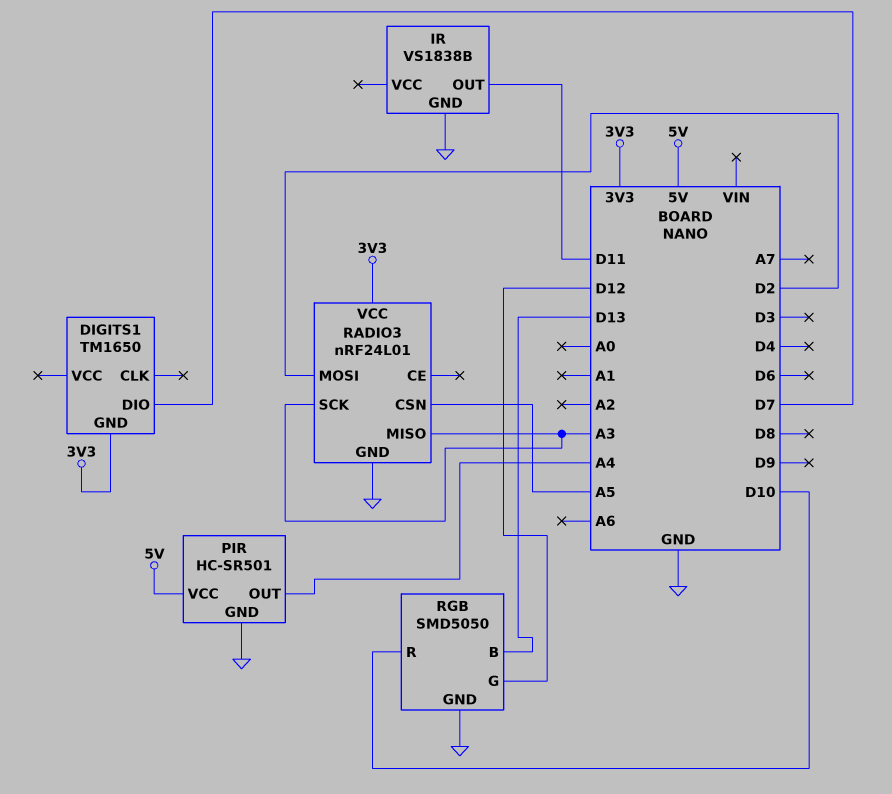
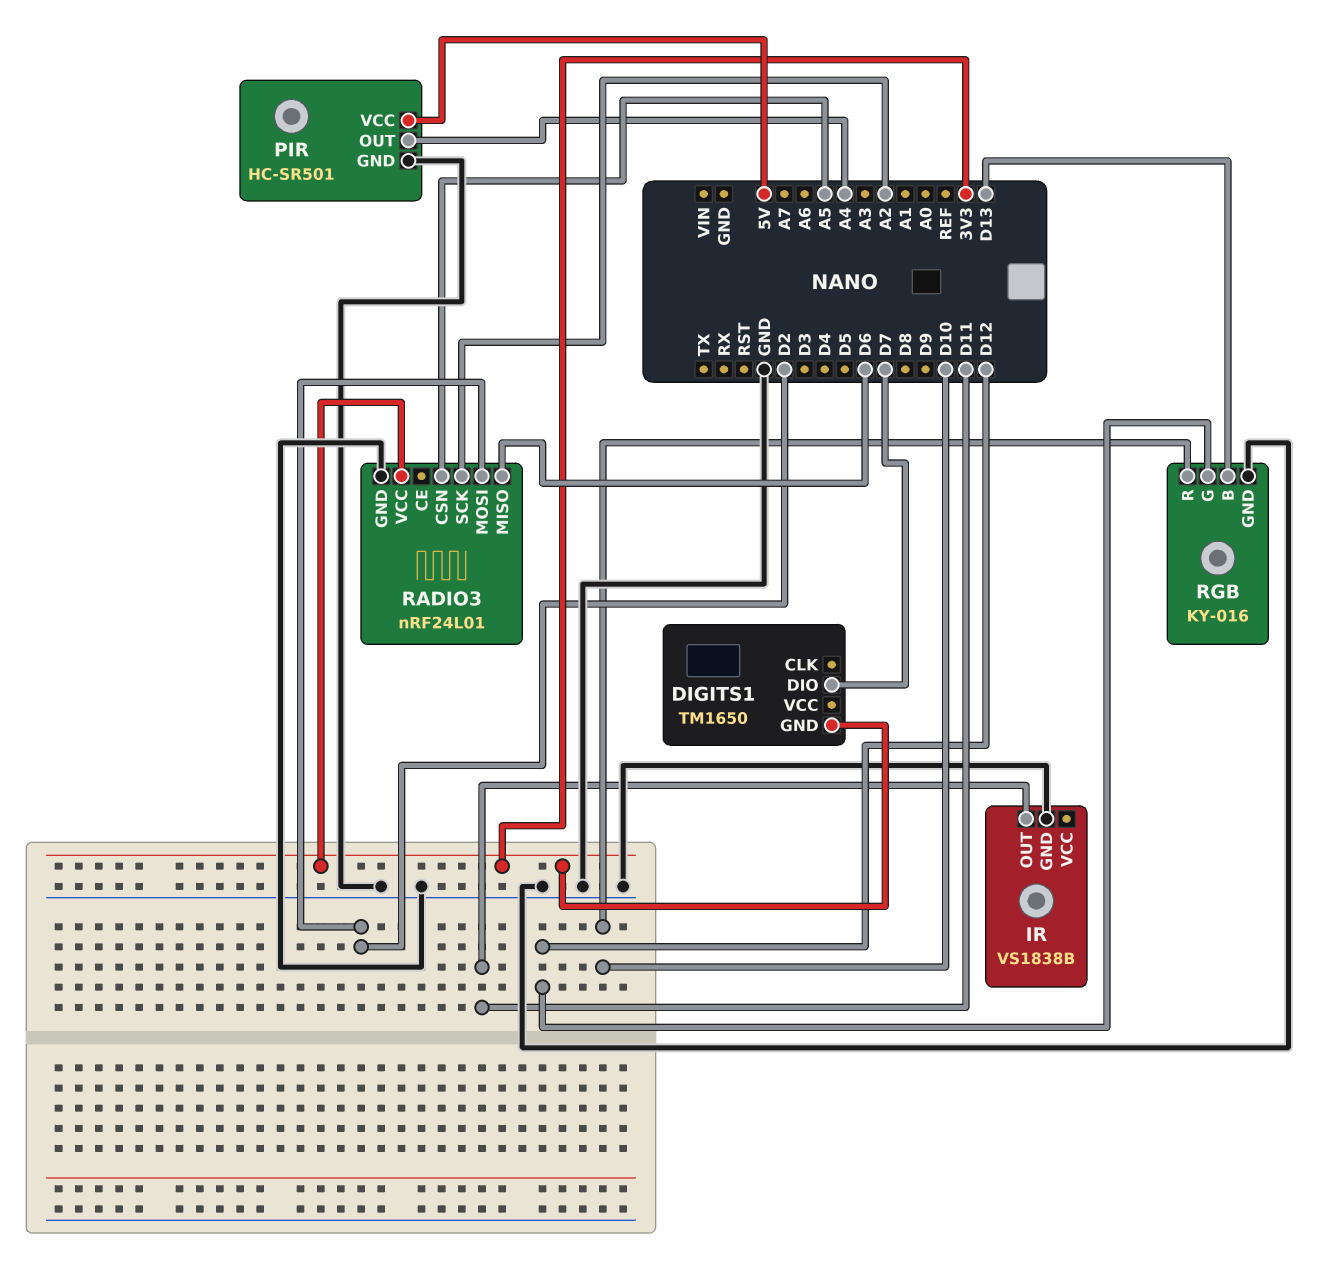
RADIO3 pin MISO: A3 -> D6
RADIO3 pin SCK: A3 -> A2
RGB: SMD5050 -> KY-016

